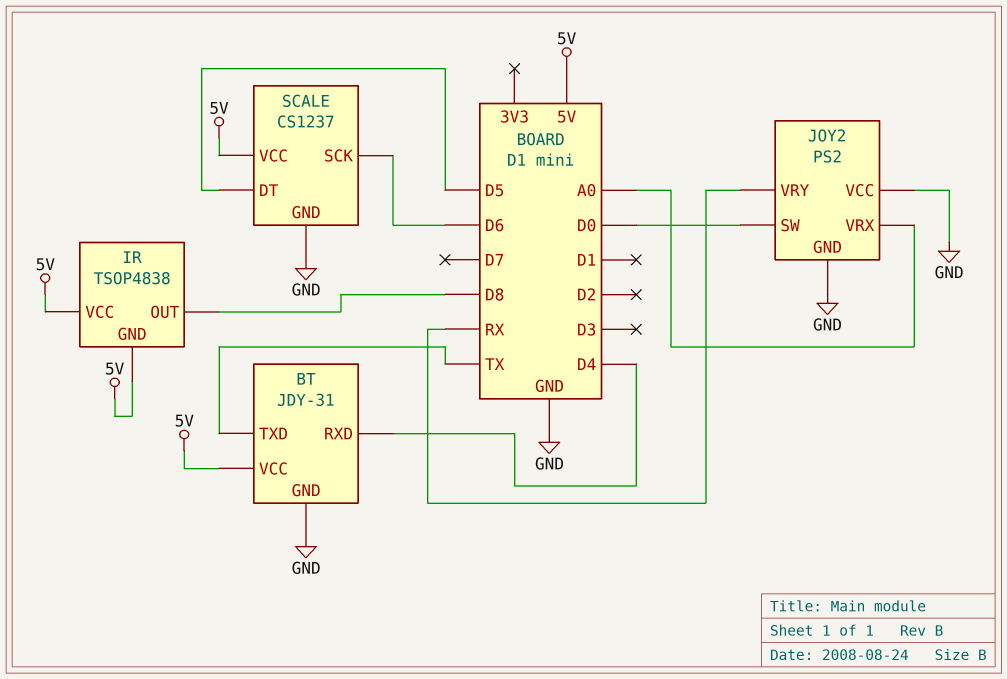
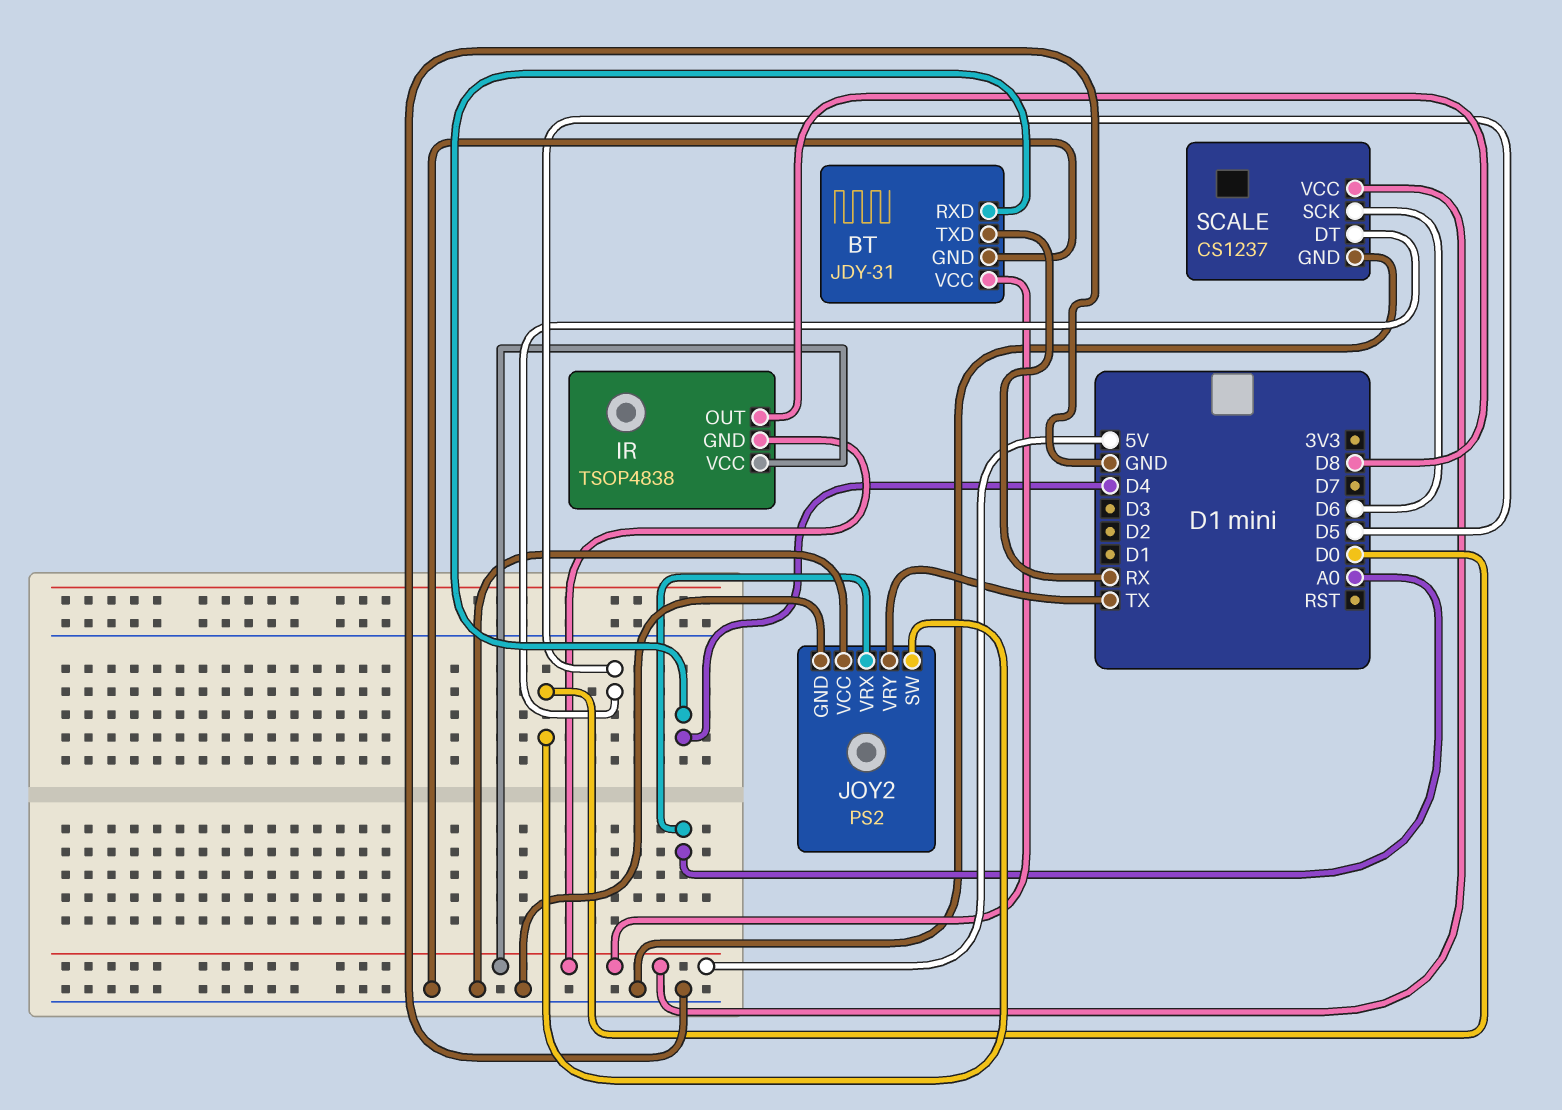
BT pin TXD: TX -> RX
JOY2 pin VRY: RX -> TX

